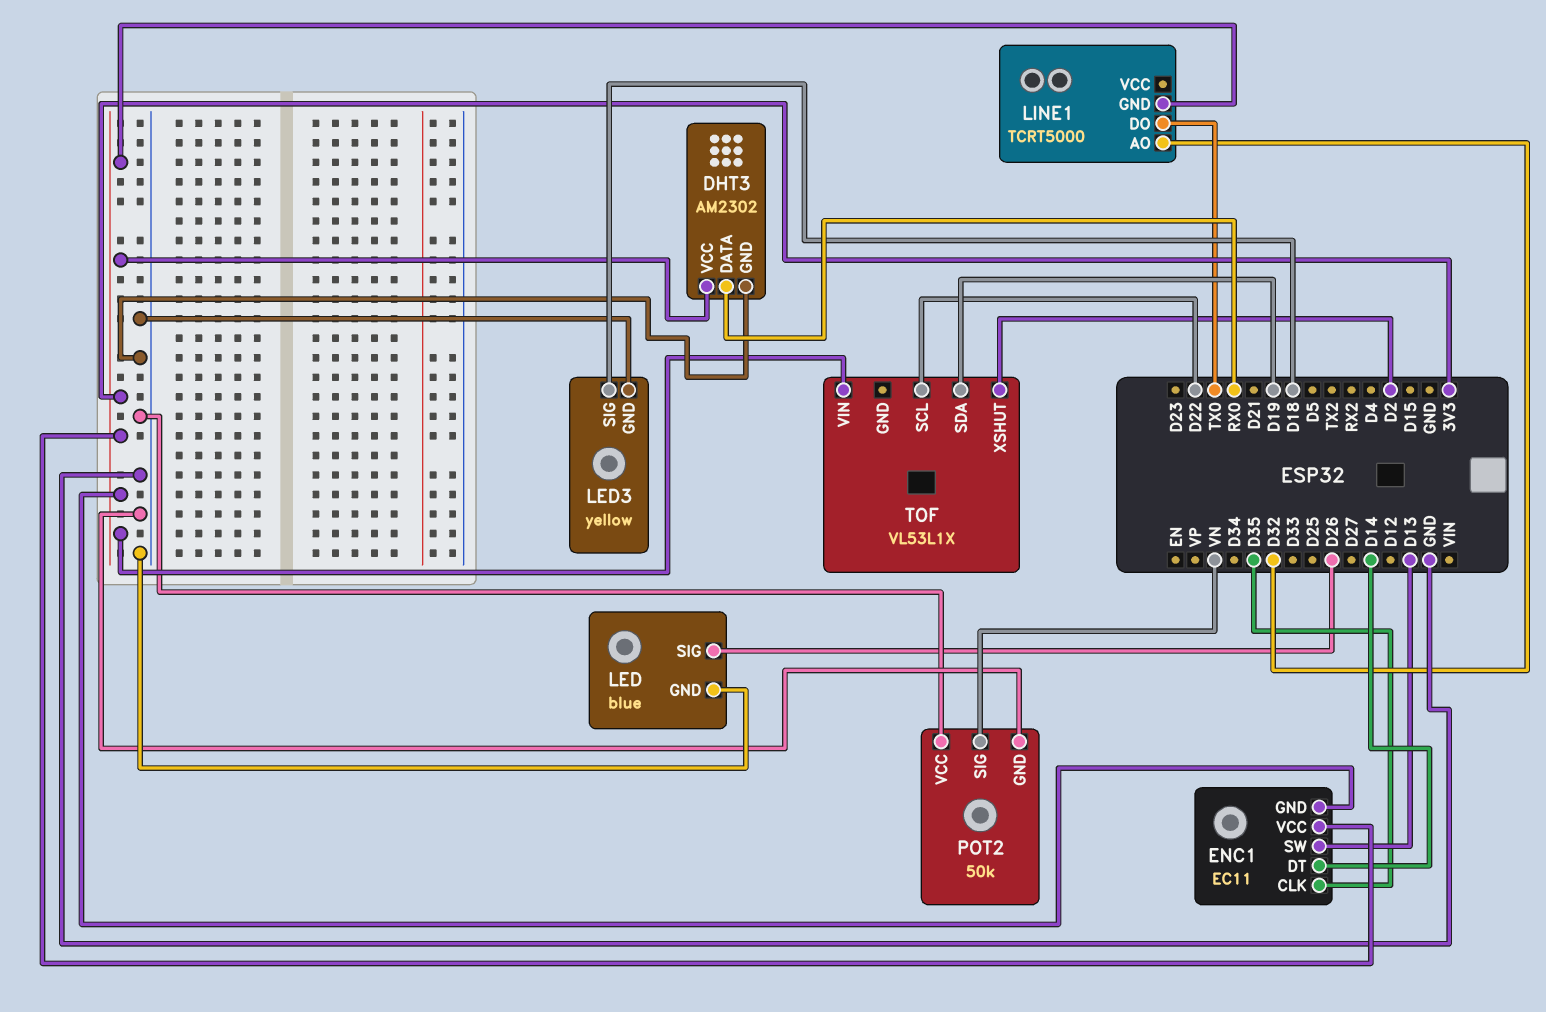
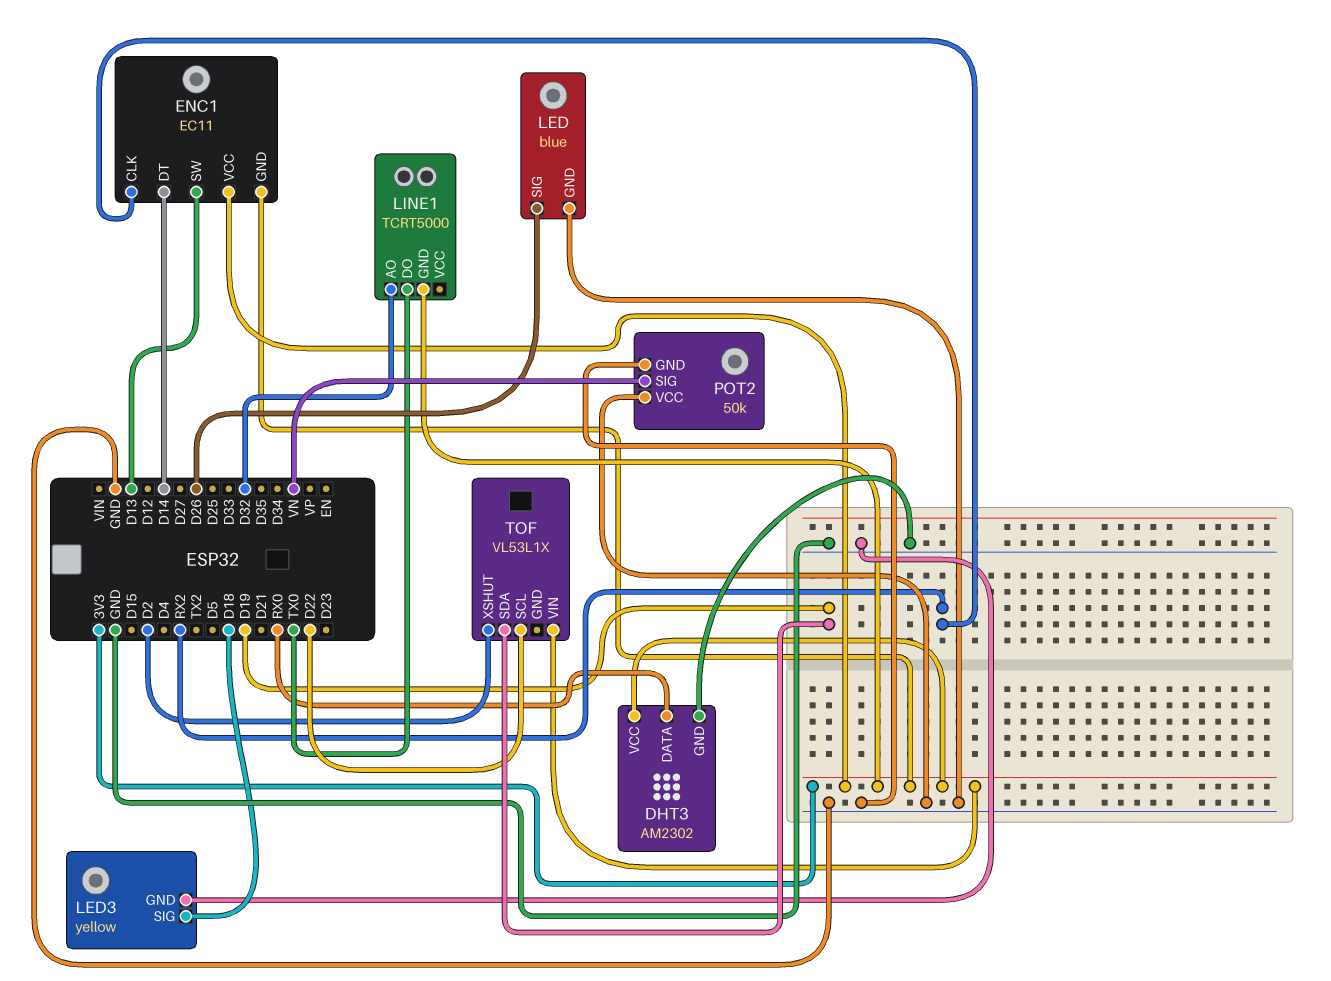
ENC1 pin CLK: D35 -> RX2

